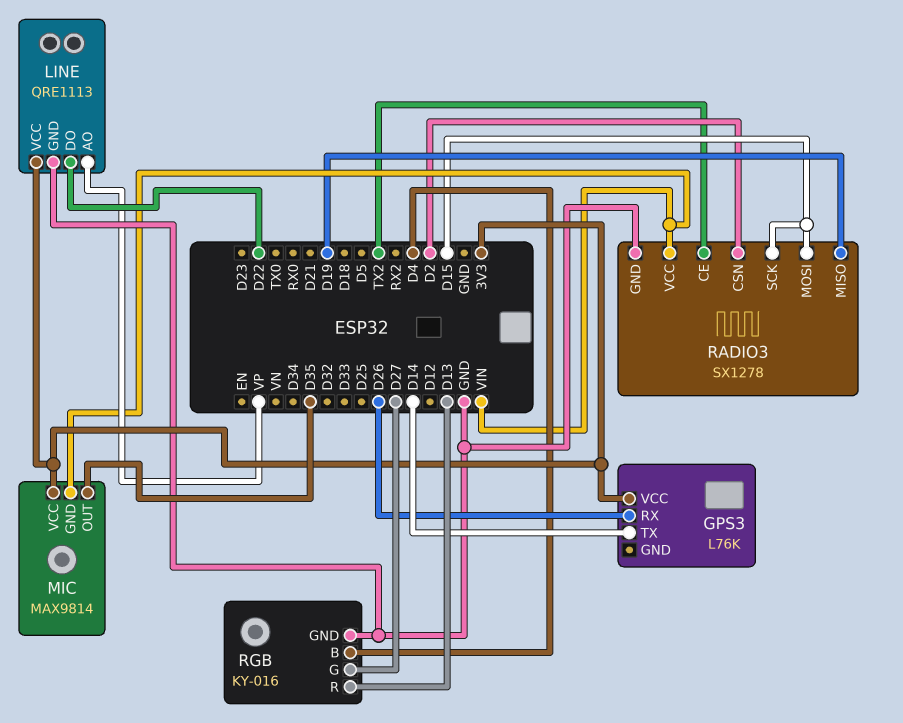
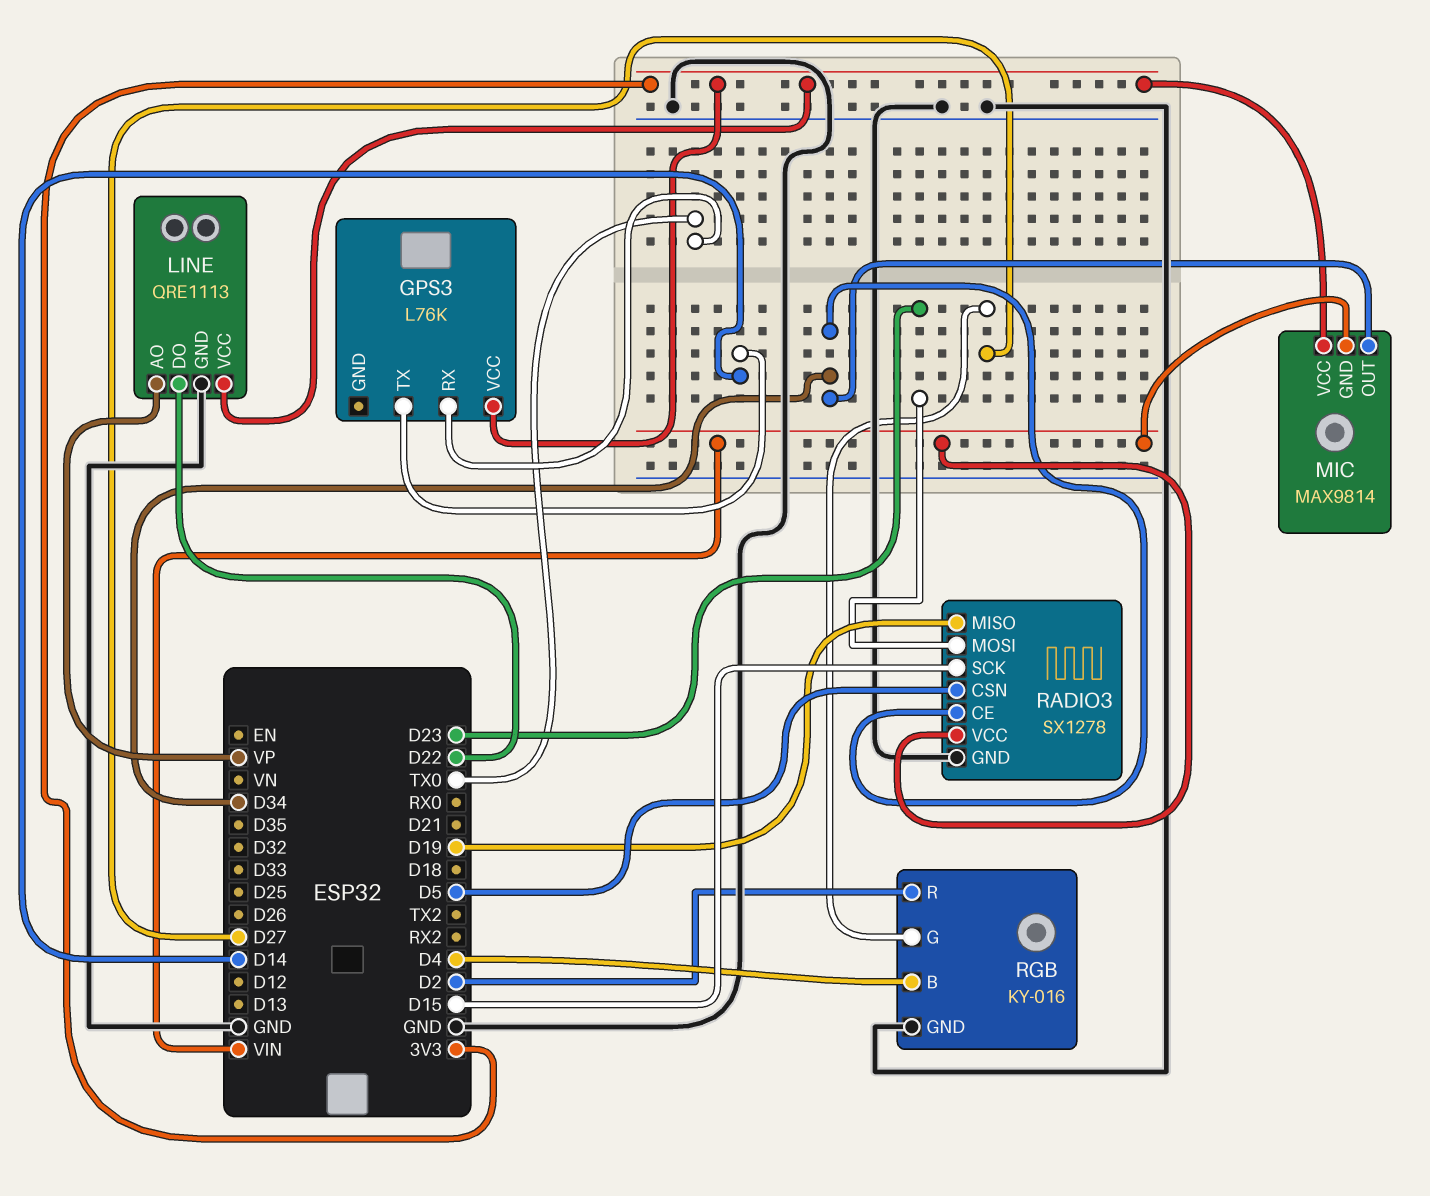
GPS3 pin RX: D26 -> TX0
MIC pin OUT: D35 -> D34
RADIO3 pin CE: TX2 -> D34
RADIO3 pin CSN: D2 -> D5
RADIO3 pin MOSI: D15 -> D23
RGB pin R: D13 -> D2

